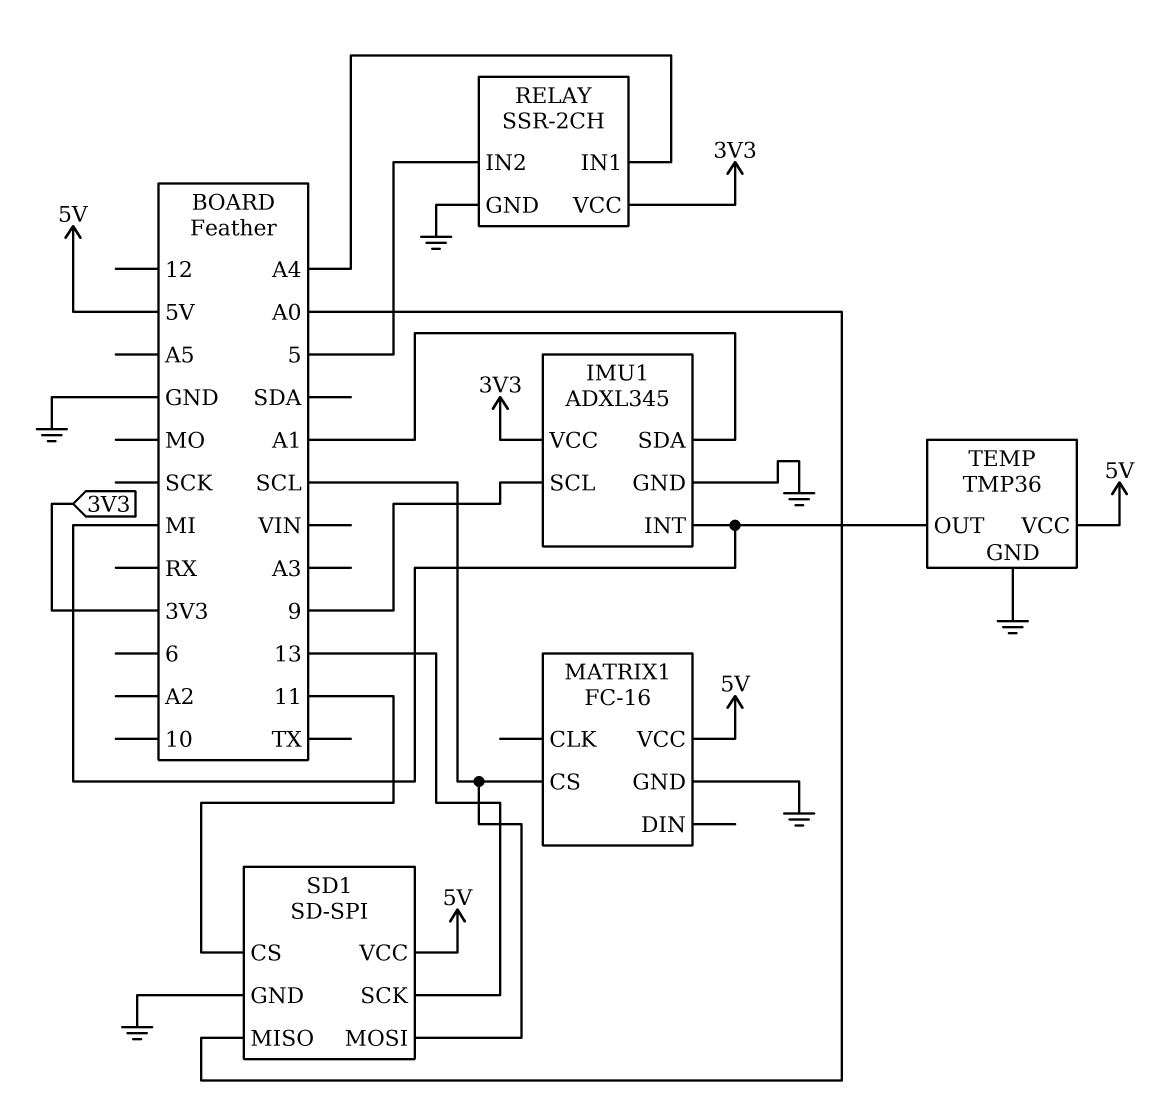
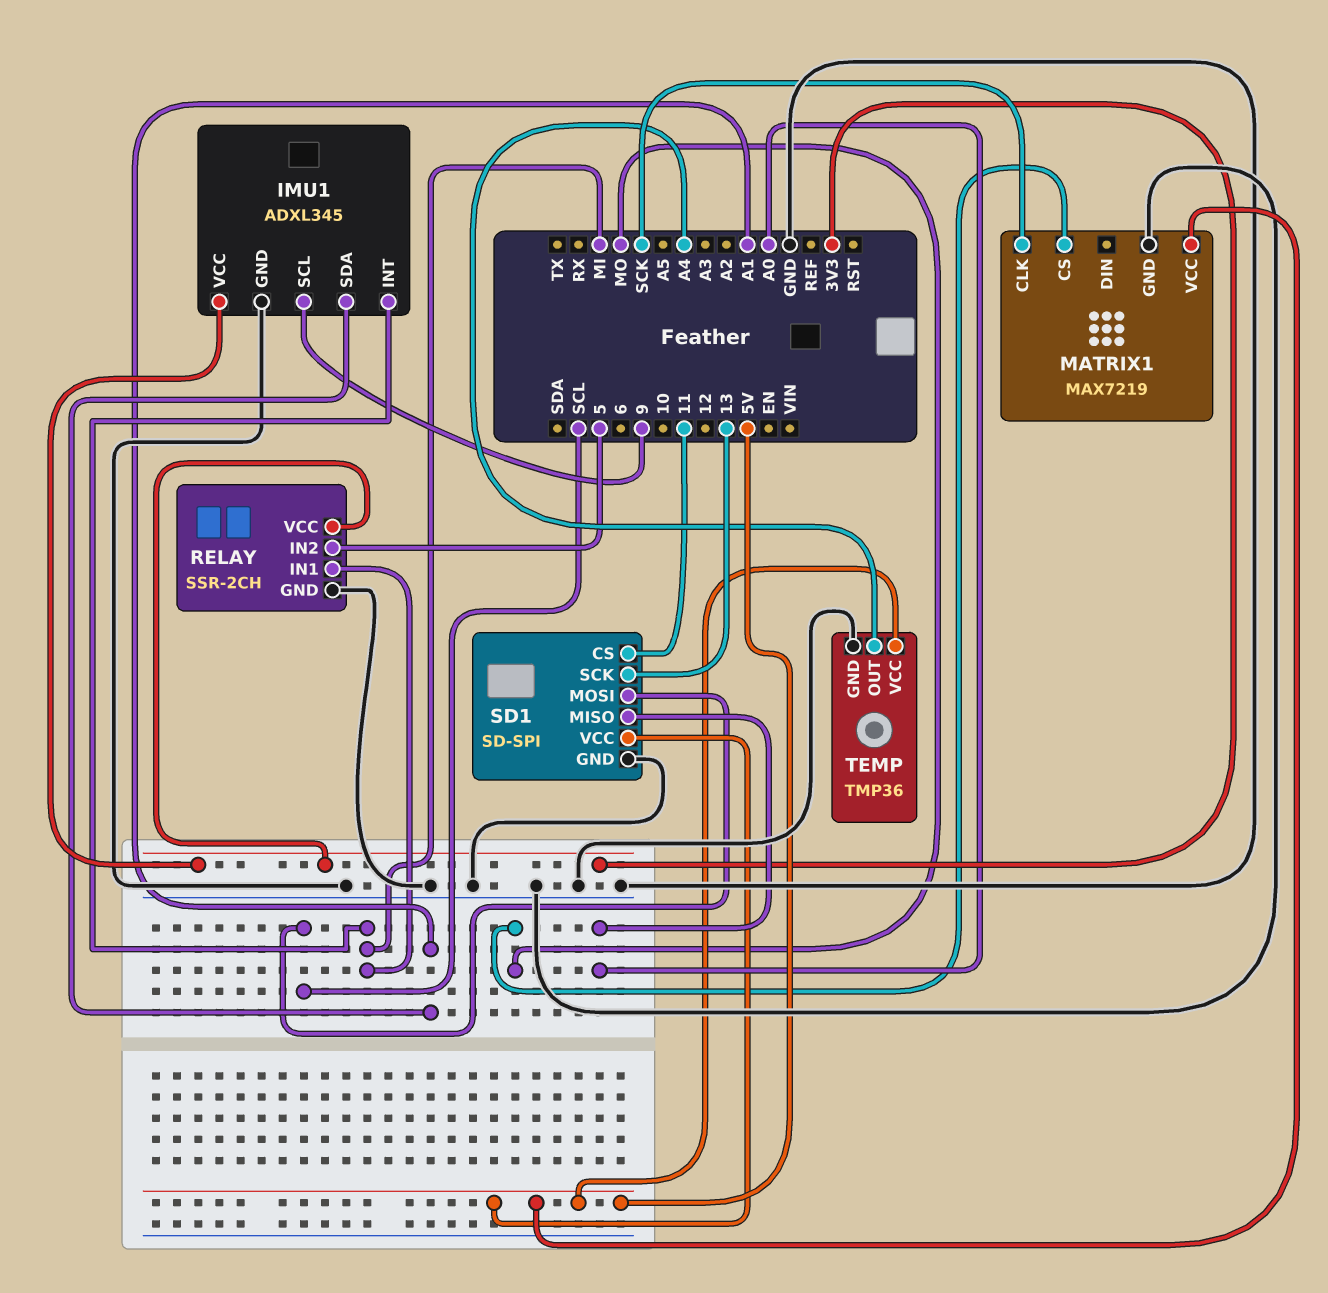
MATRIX1: FC-16 -> MAX7219
MATRIX1 pin CLK: none -> SCK
MATRIX1 pin CS: SCL -> MO
RELAY pin IN1: A4 -> MI
TEMP pin OUT: MI -> A4

